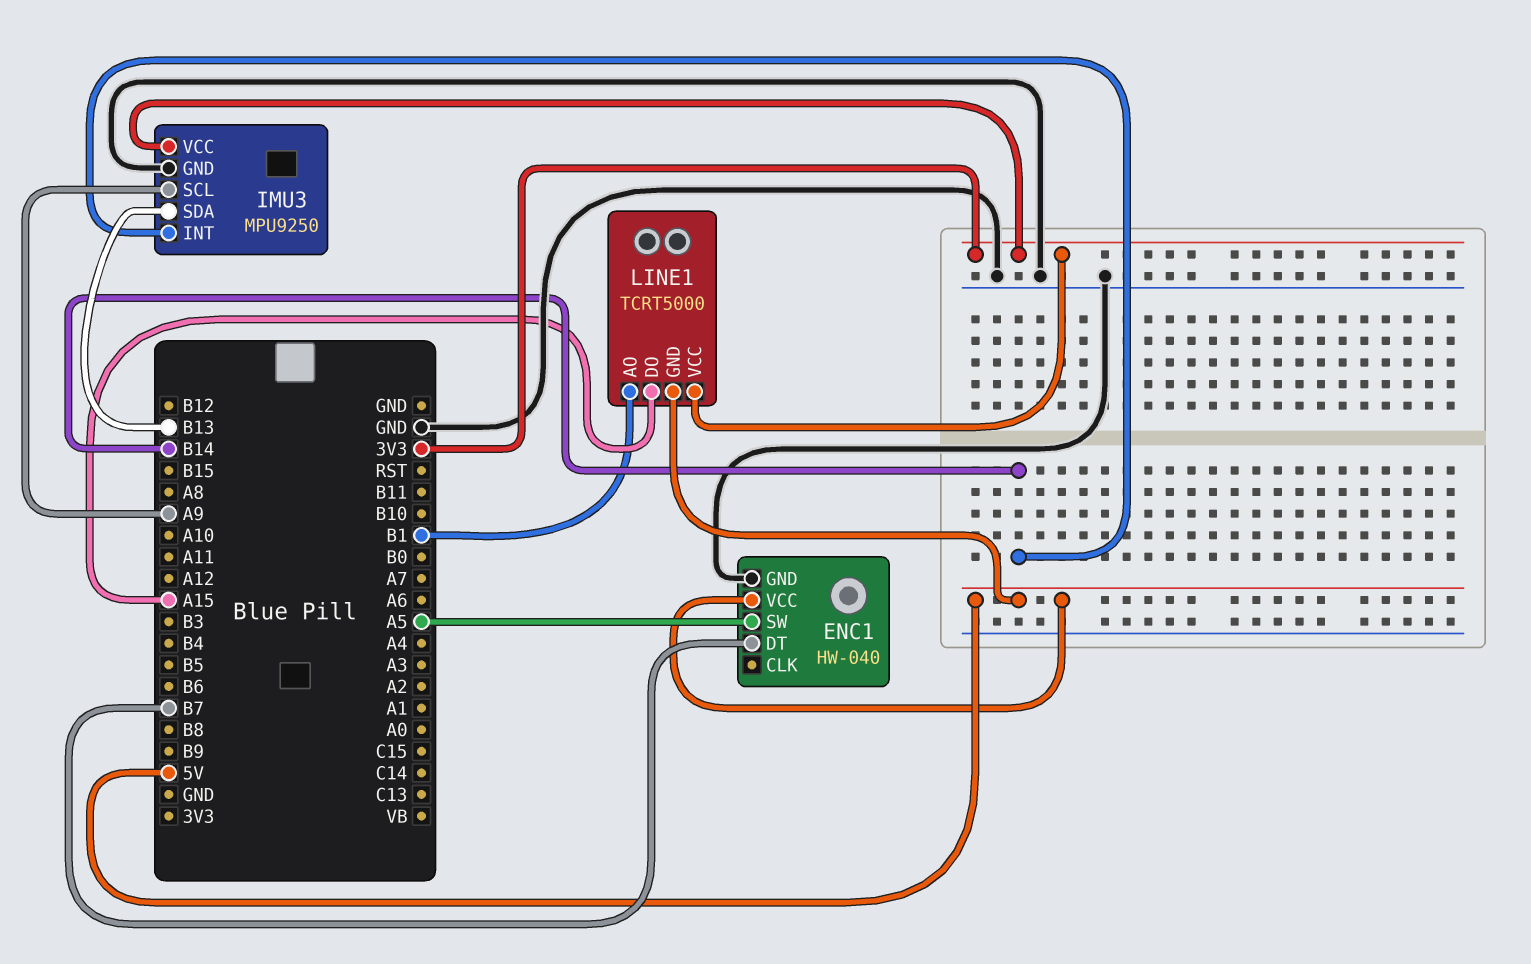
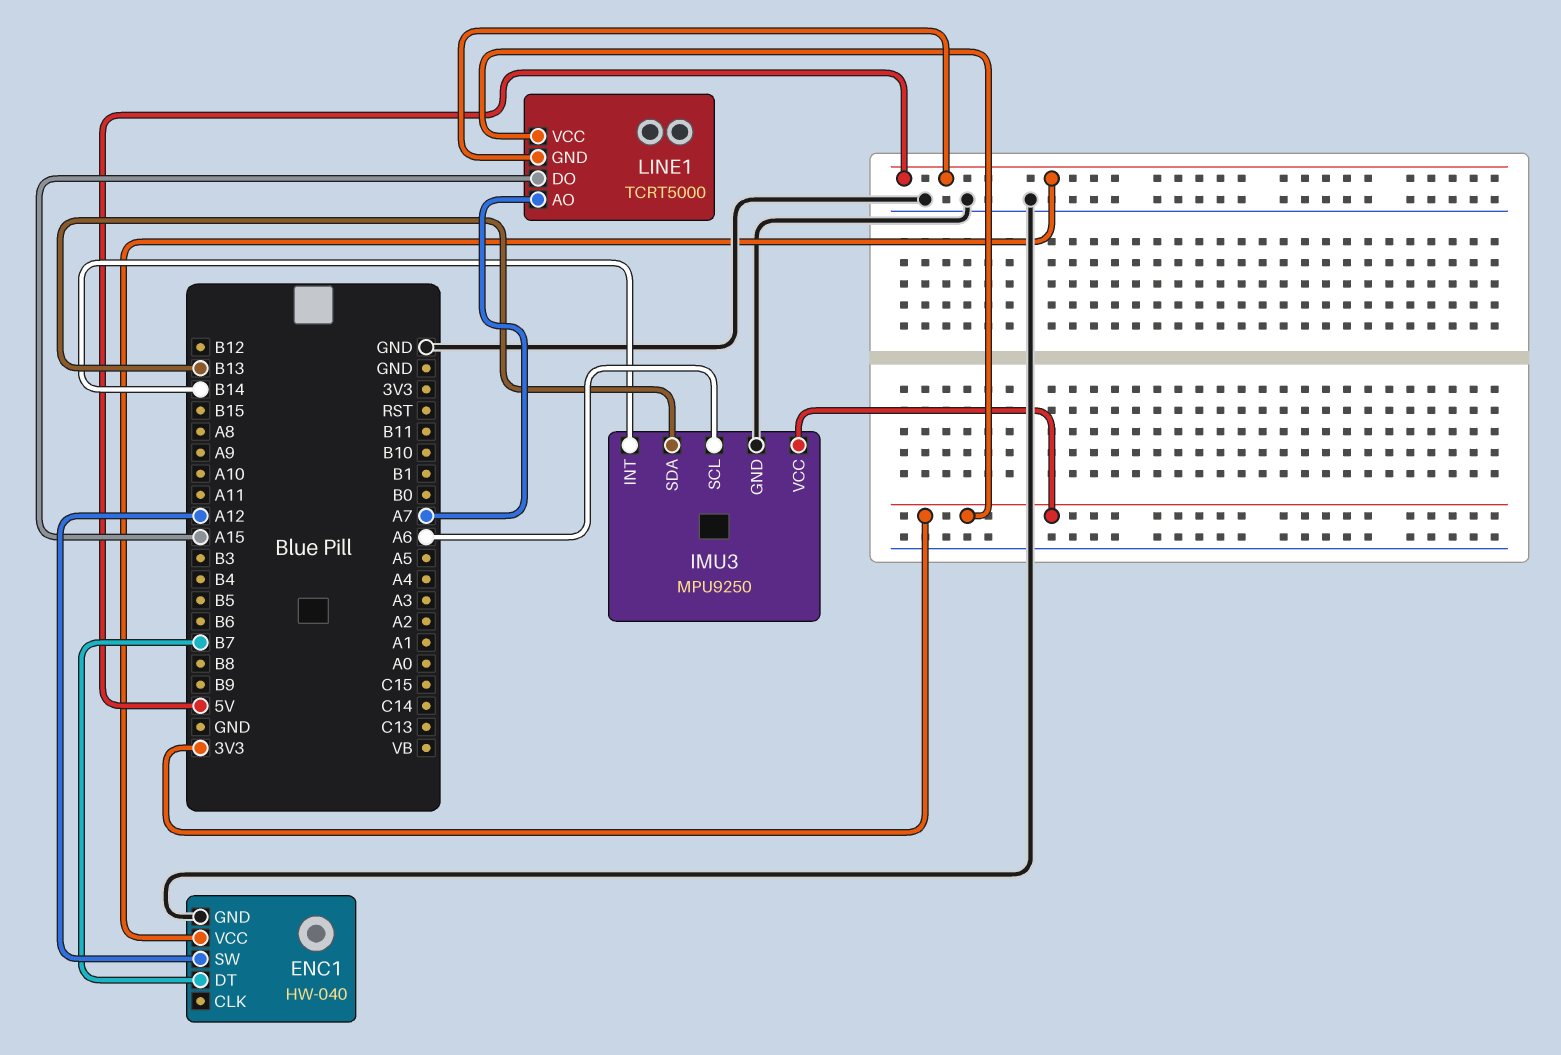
ENC1 pin SW: A5 -> A12
IMU3 pin SCL: A9 -> A6
LINE1 pin AO: B1 -> A7

